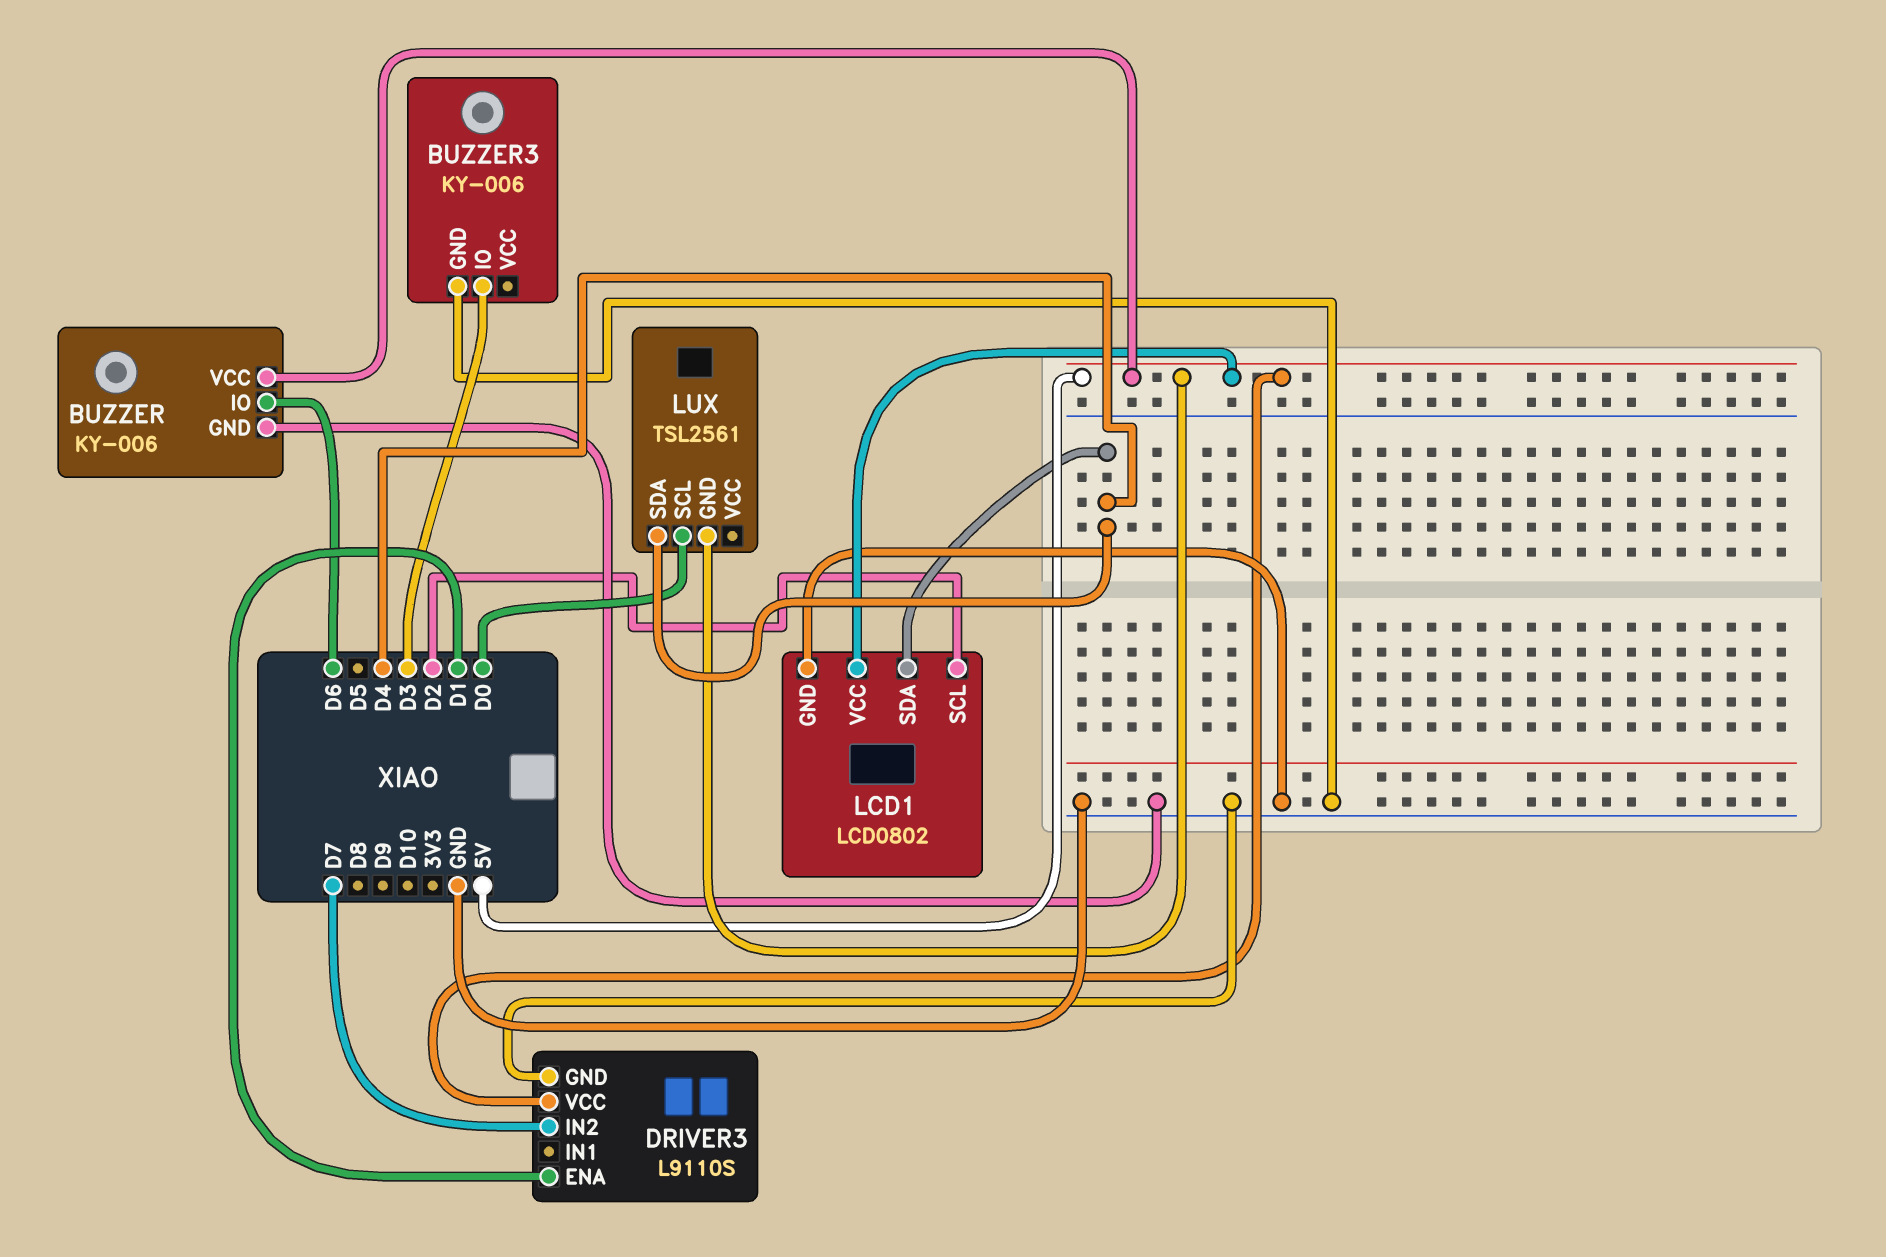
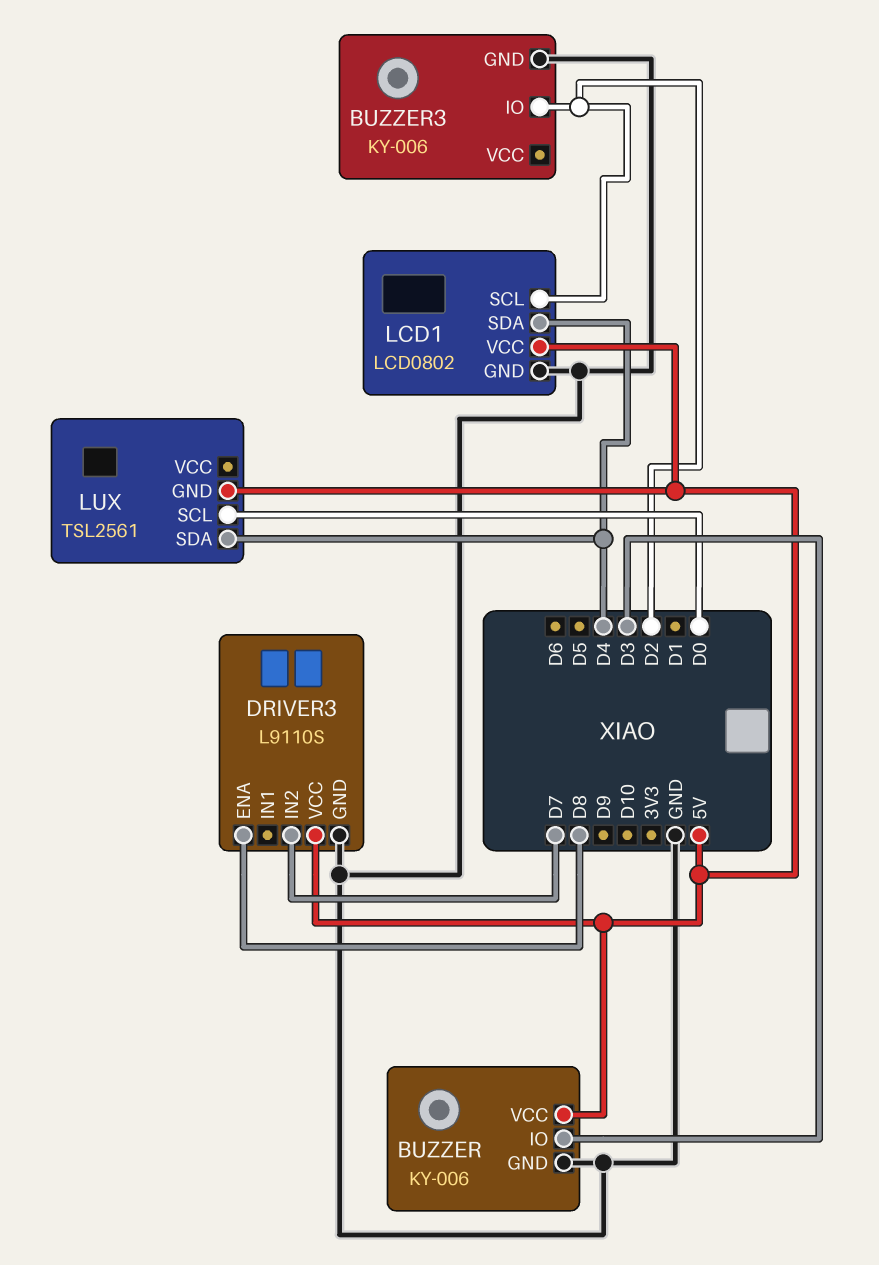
BUZZER pin IO: D6 -> D3
BUZZER3 pin IO: D3 -> D2
DRIVER3 pin ENA: D1 -> D8

